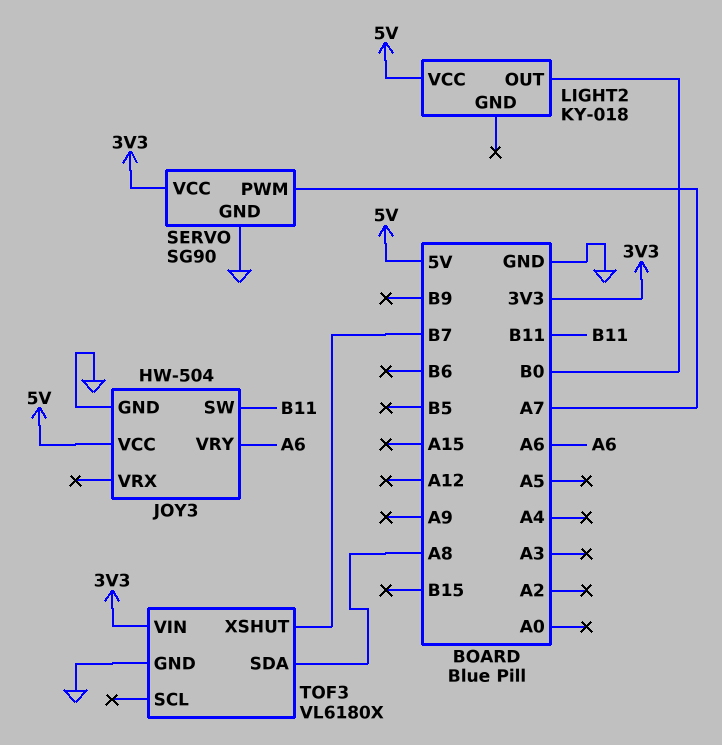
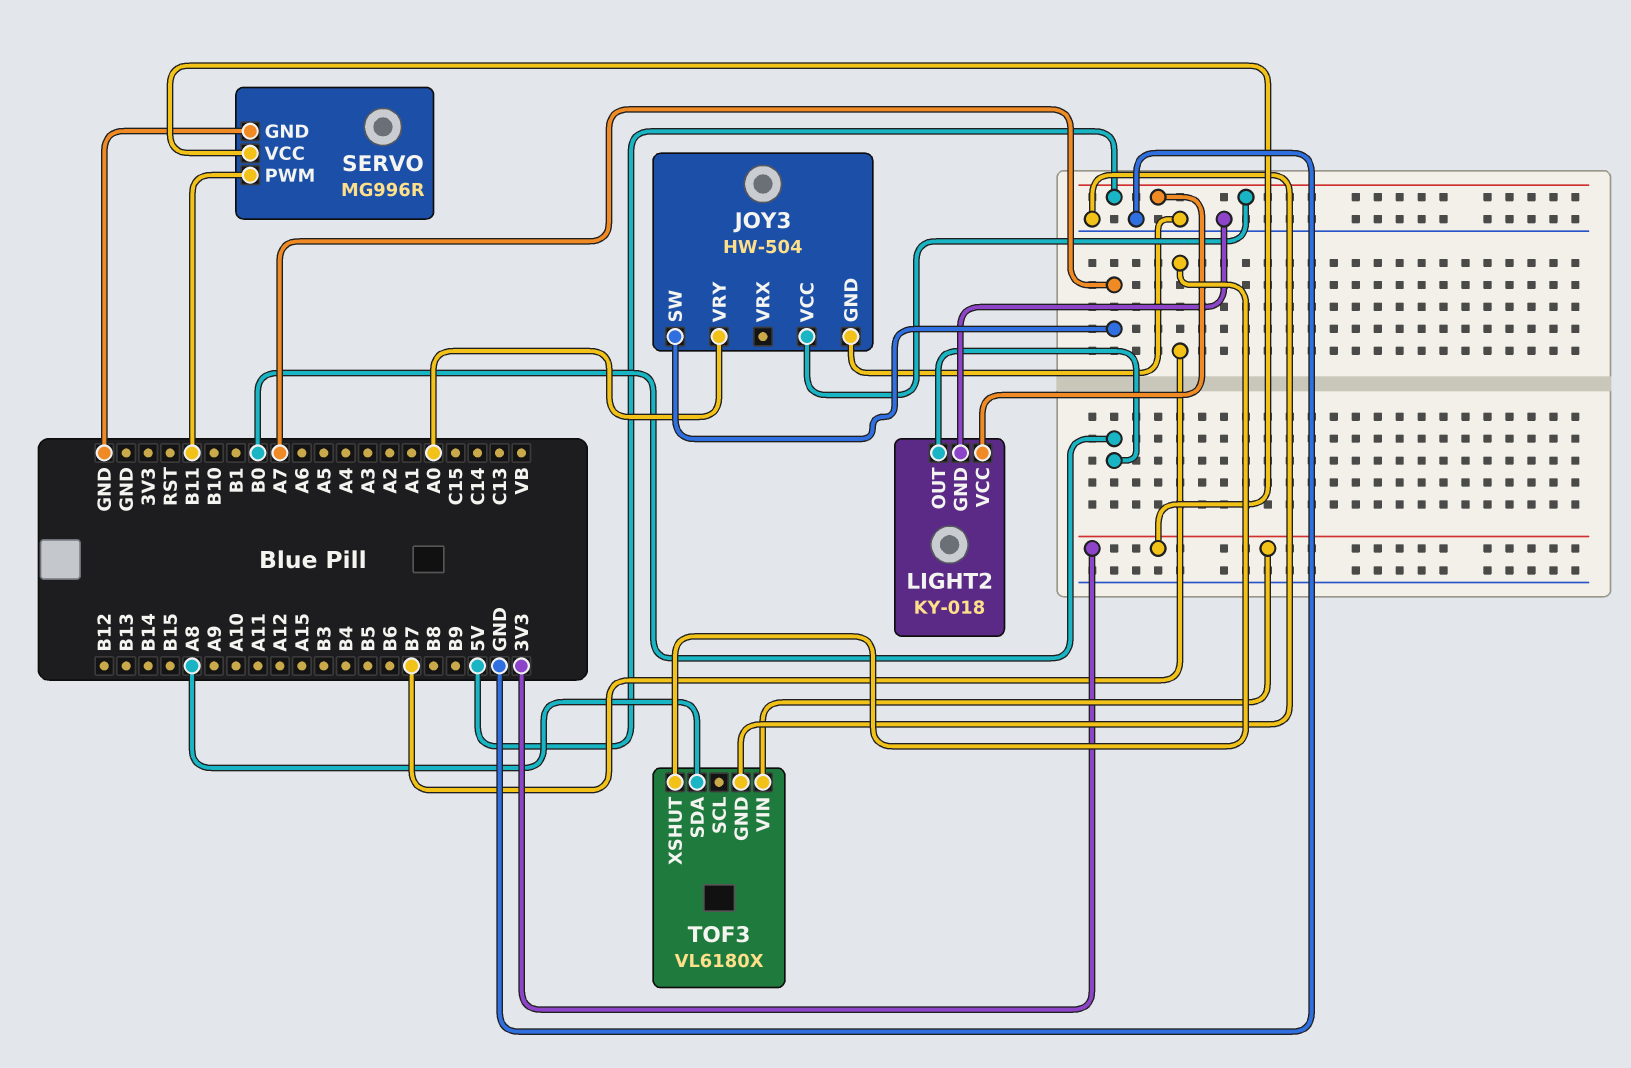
JOY3 pin SW: B11 -> A7
JOY3 pin VRY: A6 -> A0
LIGHT2 pin GND: none -> GND
SERVO: SG90 -> MG996R
SERVO pin PWM: A7 -> B11

